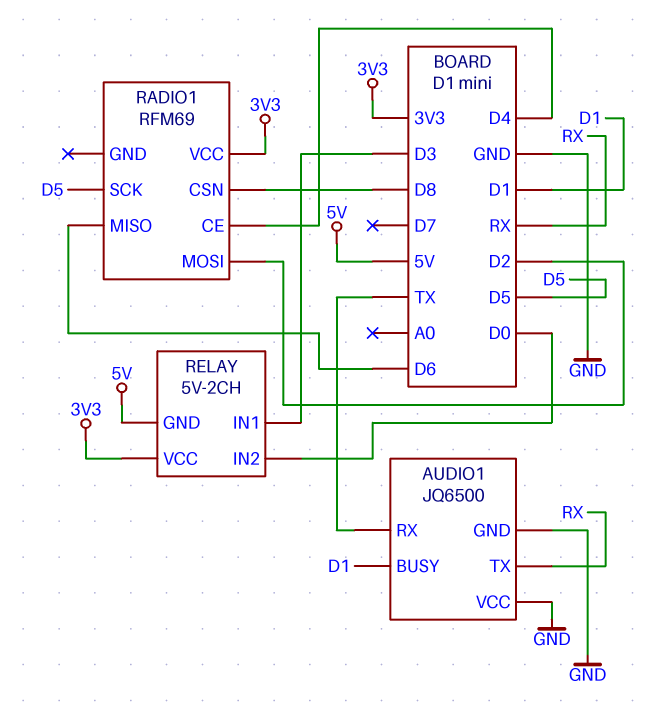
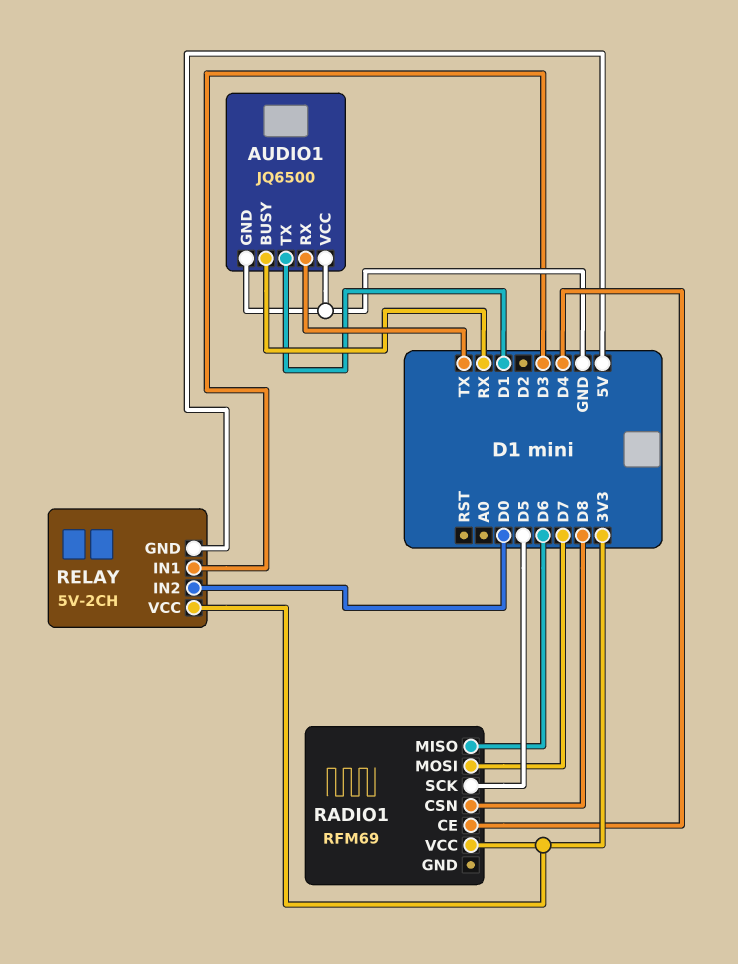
AUDIO1 pin BUSY: D1 -> RX
AUDIO1 pin TX: RX -> D1
RADIO1 pin MOSI: D2 -> D7

